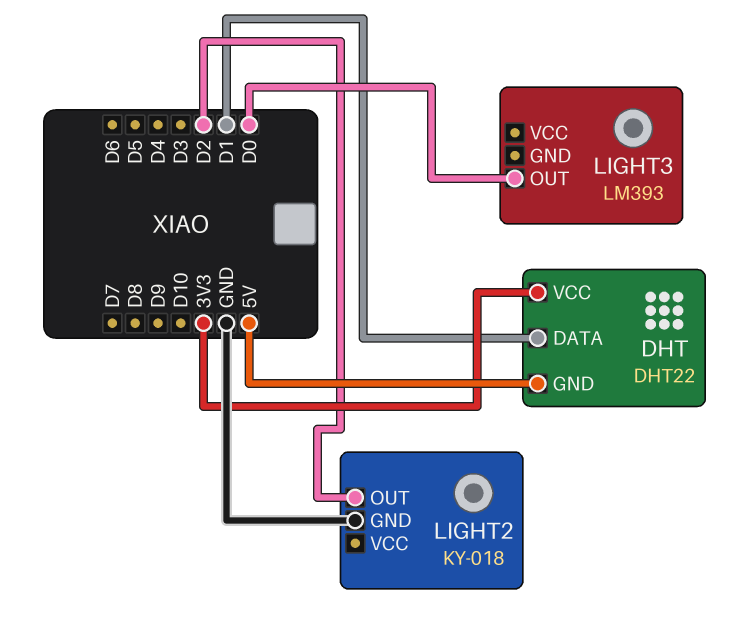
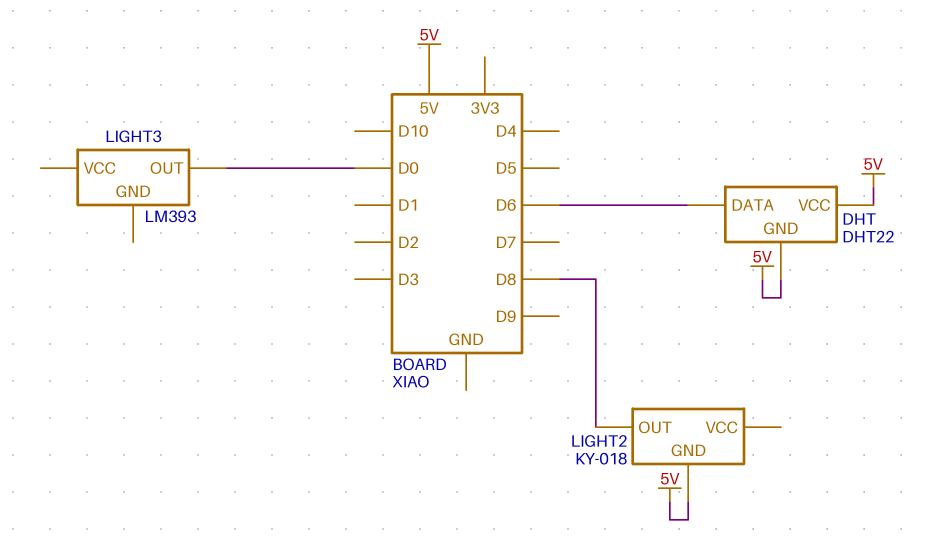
DHT pin DATA: D1 -> D6
DHT pin VCC: 3V3 -> 5V
LIGHT2 pin GND: GND -> 5V
LIGHT2 pin OUT: D2 -> D8

